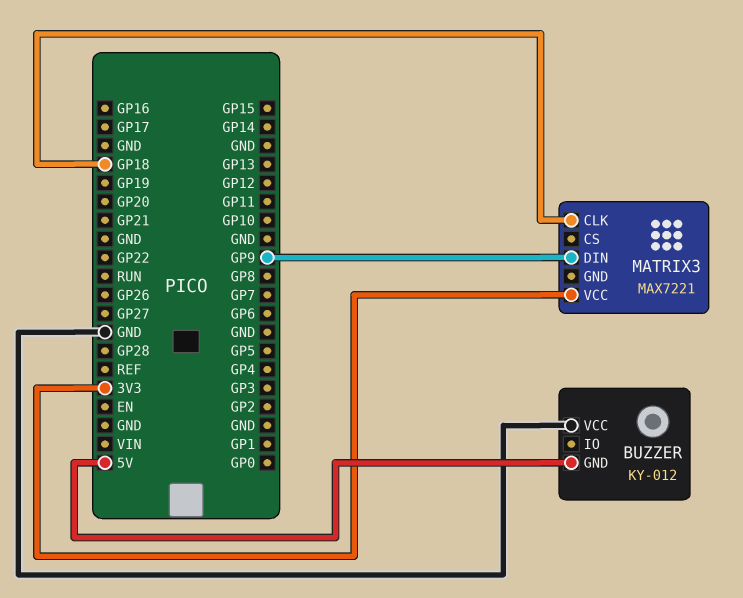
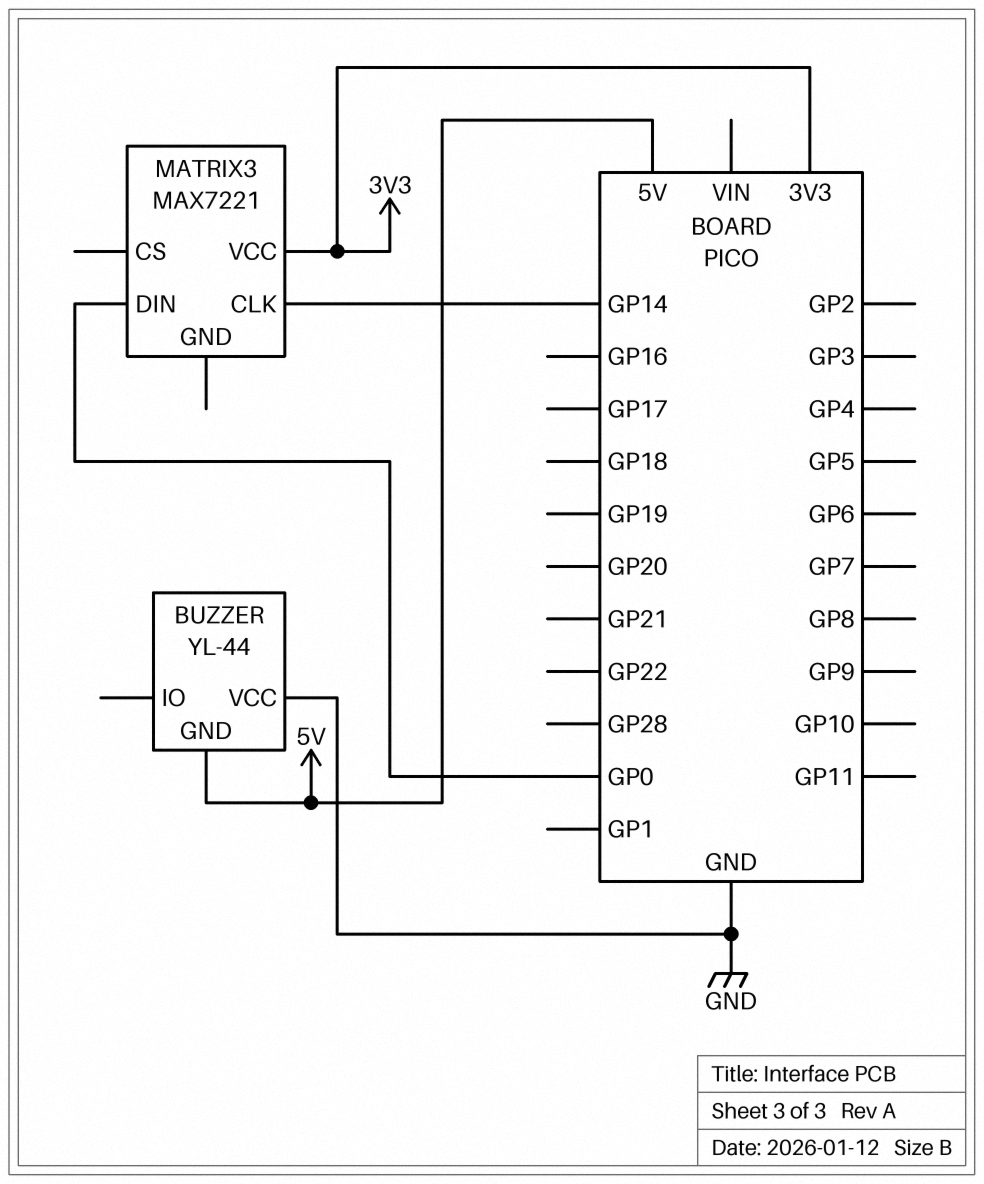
BUZZER: KY-012 -> YL-44
MATRIX3 pin CLK: GP18 -> GP14
MATRIX3 pin DIN: GP9 -> GP0

